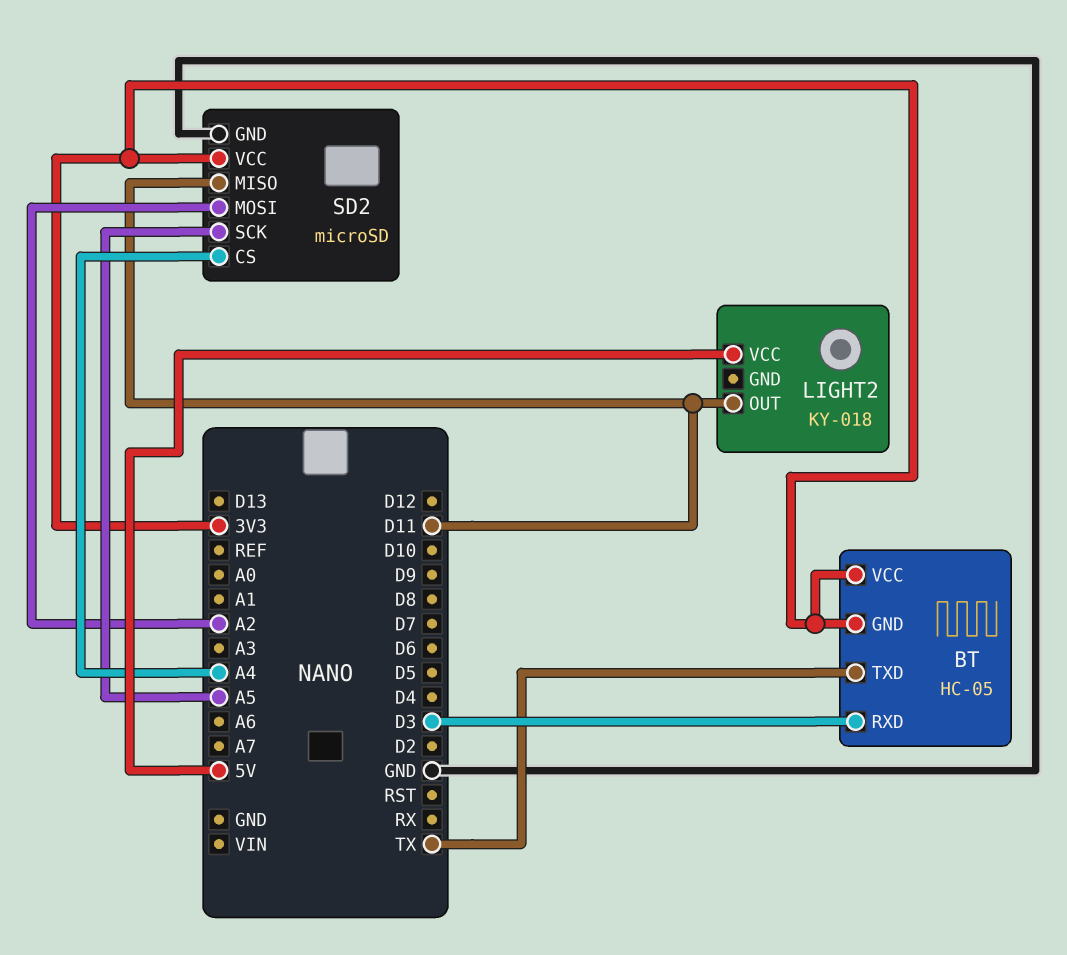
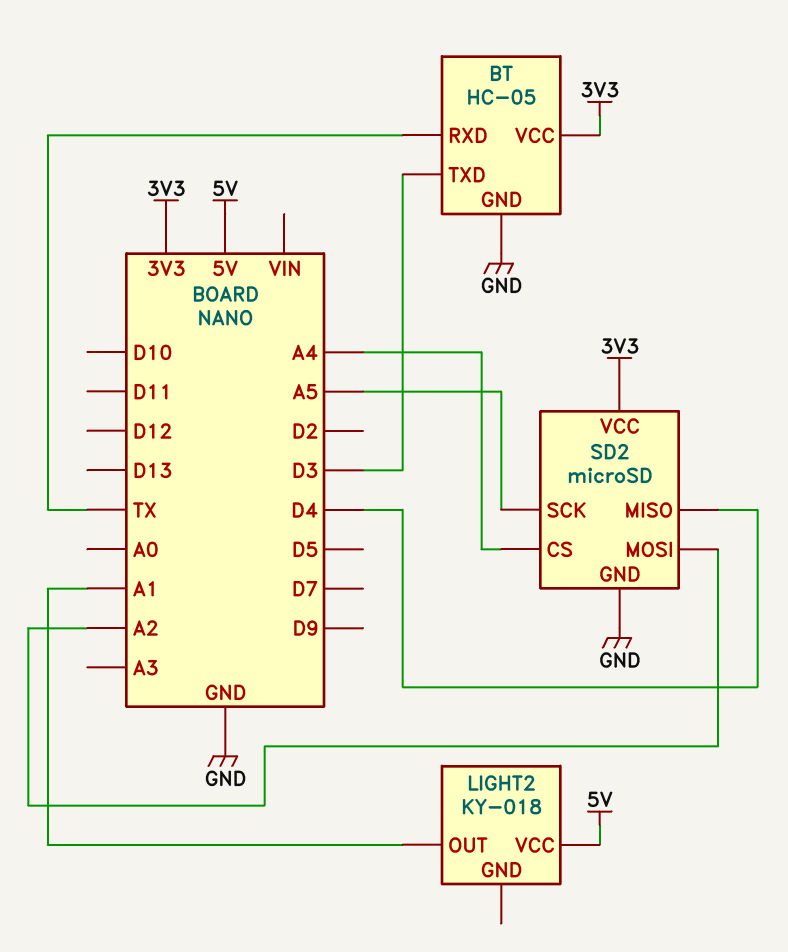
BT pin GND: 3V3 -> GND
BT pin RXD: D3 -> TX
BT pin TXD: TX -> D3
LIGHT2 pin OUT: D11 -> A1
SD2 pin MISO: D11 -> D4

